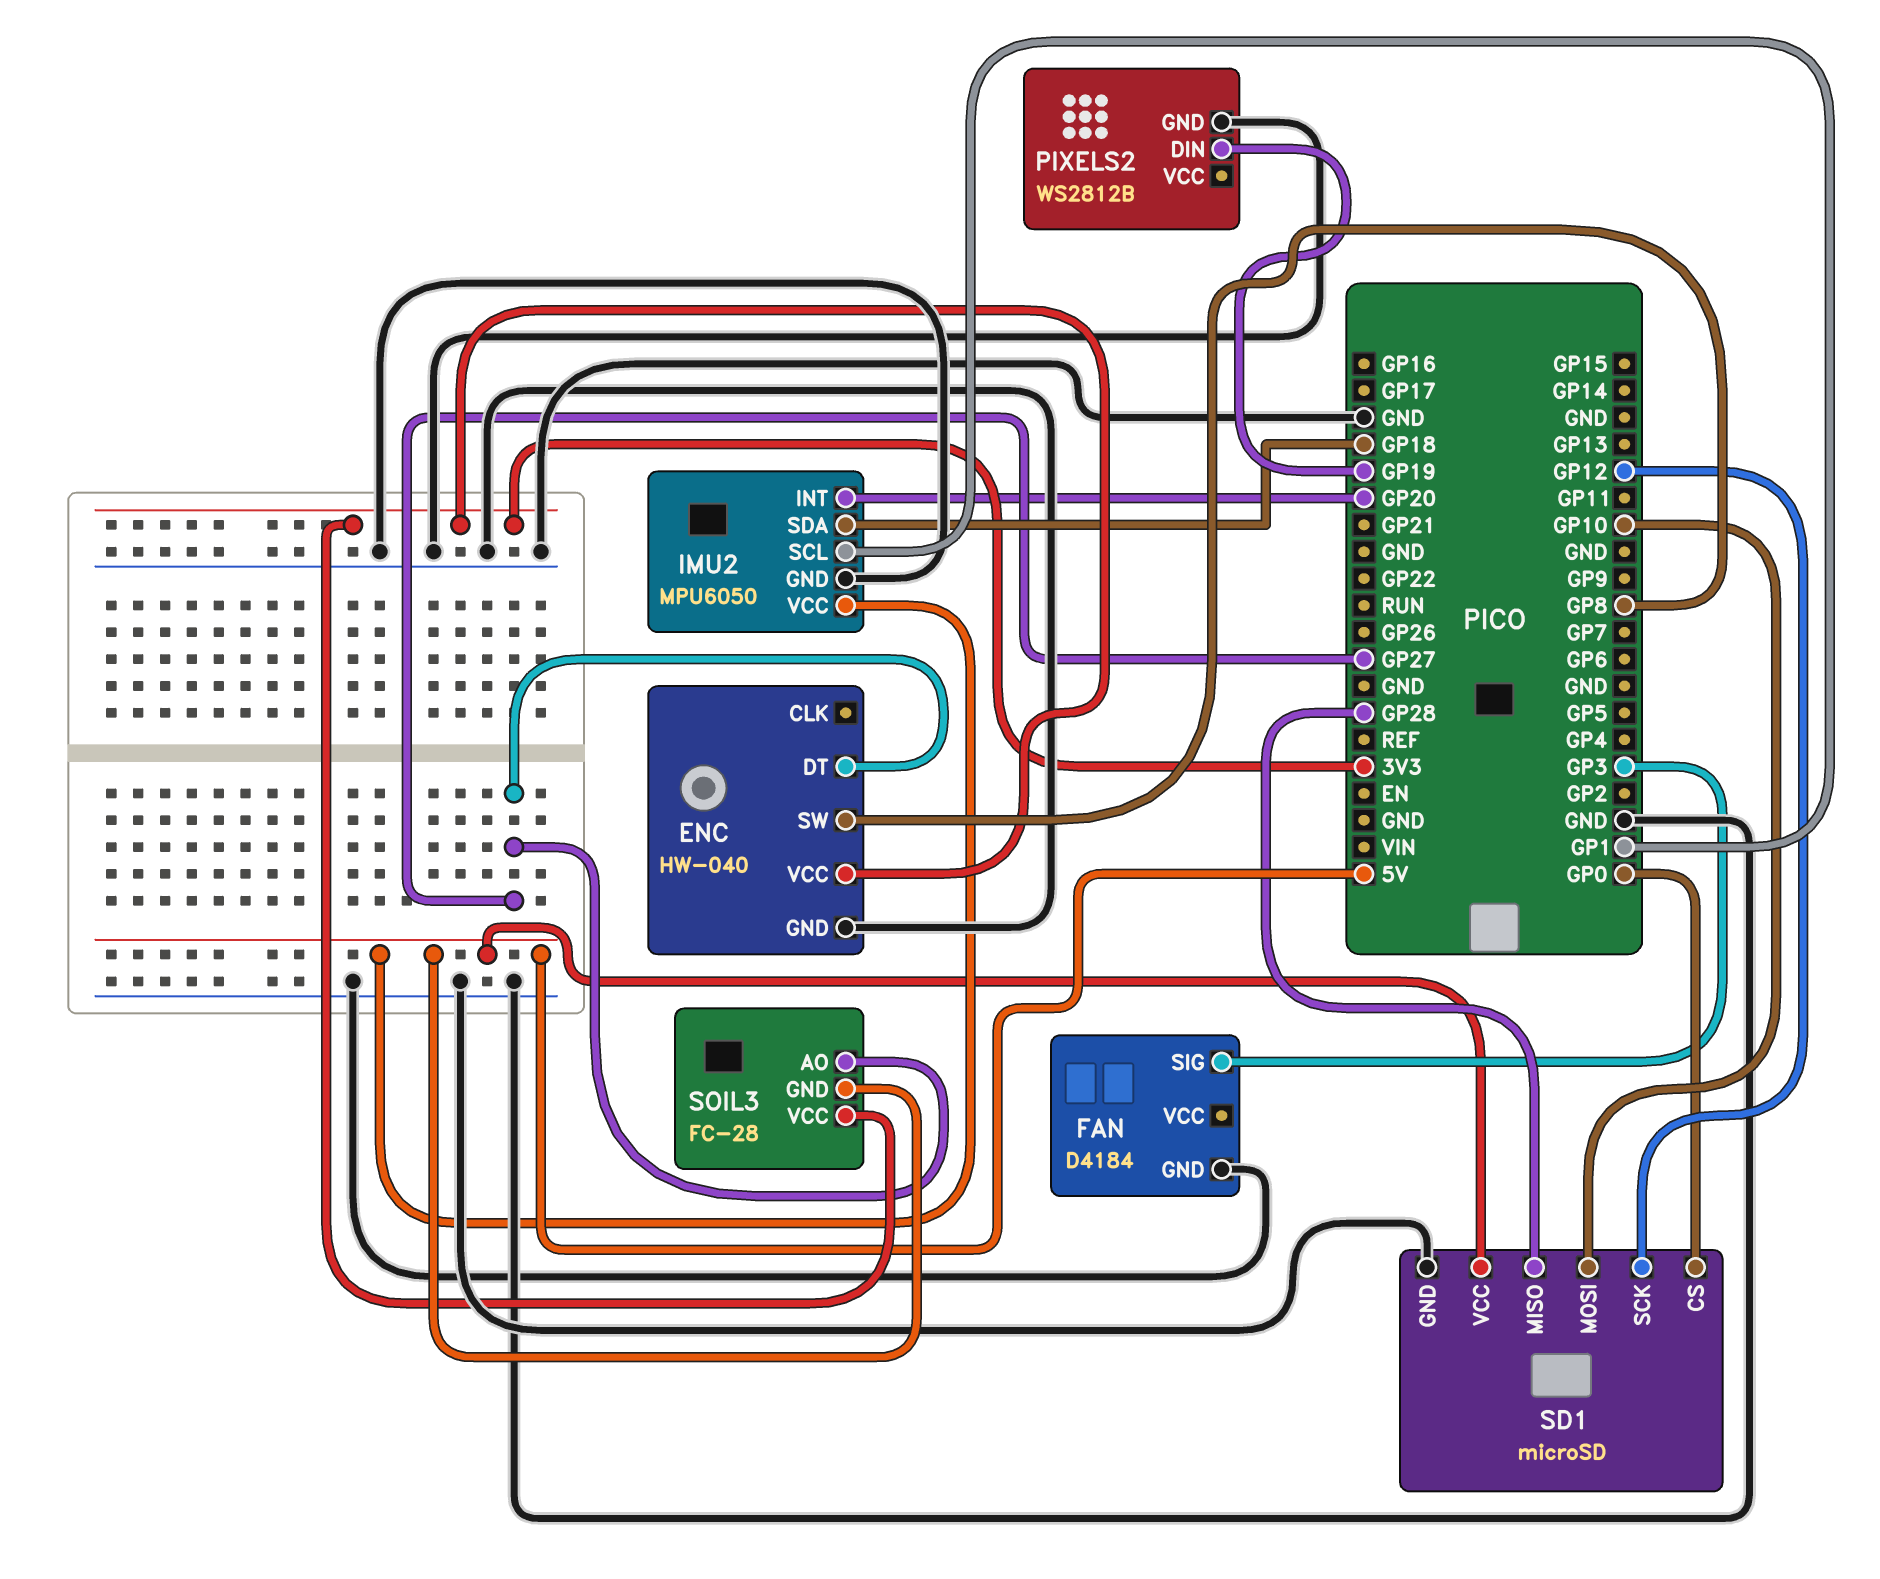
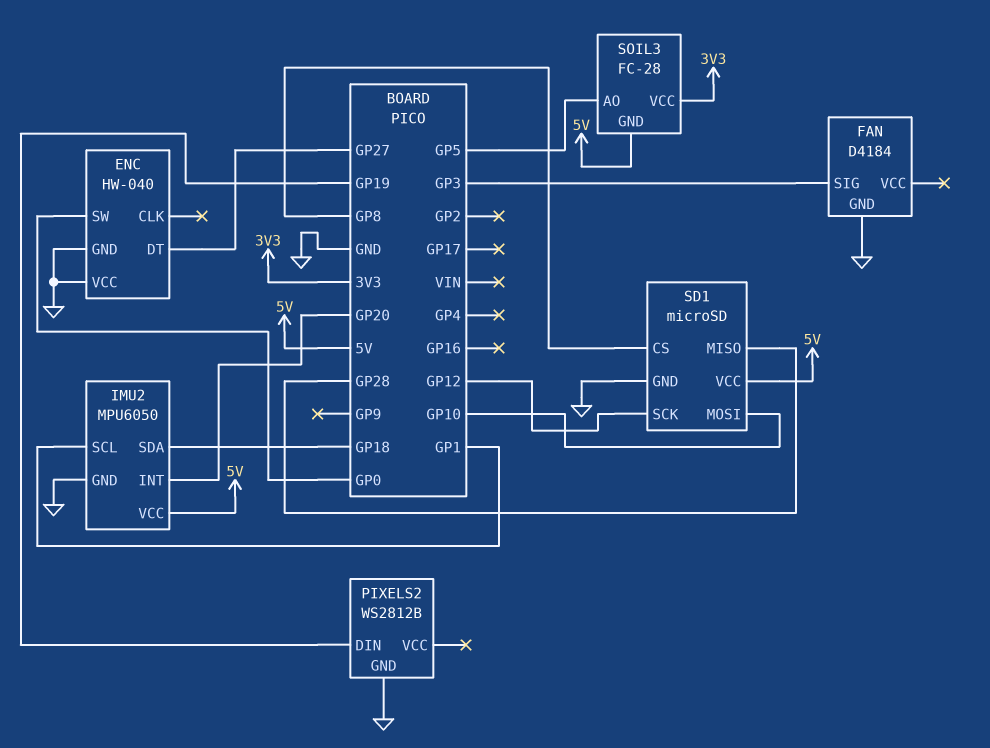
ENC pin SW: GP8 -> GP0
ENC pin VCC: 3V3 -> GND
SD1 pin CS: GP0 -> GP8
SOIL3 pin AO: GP27 -> GP5

